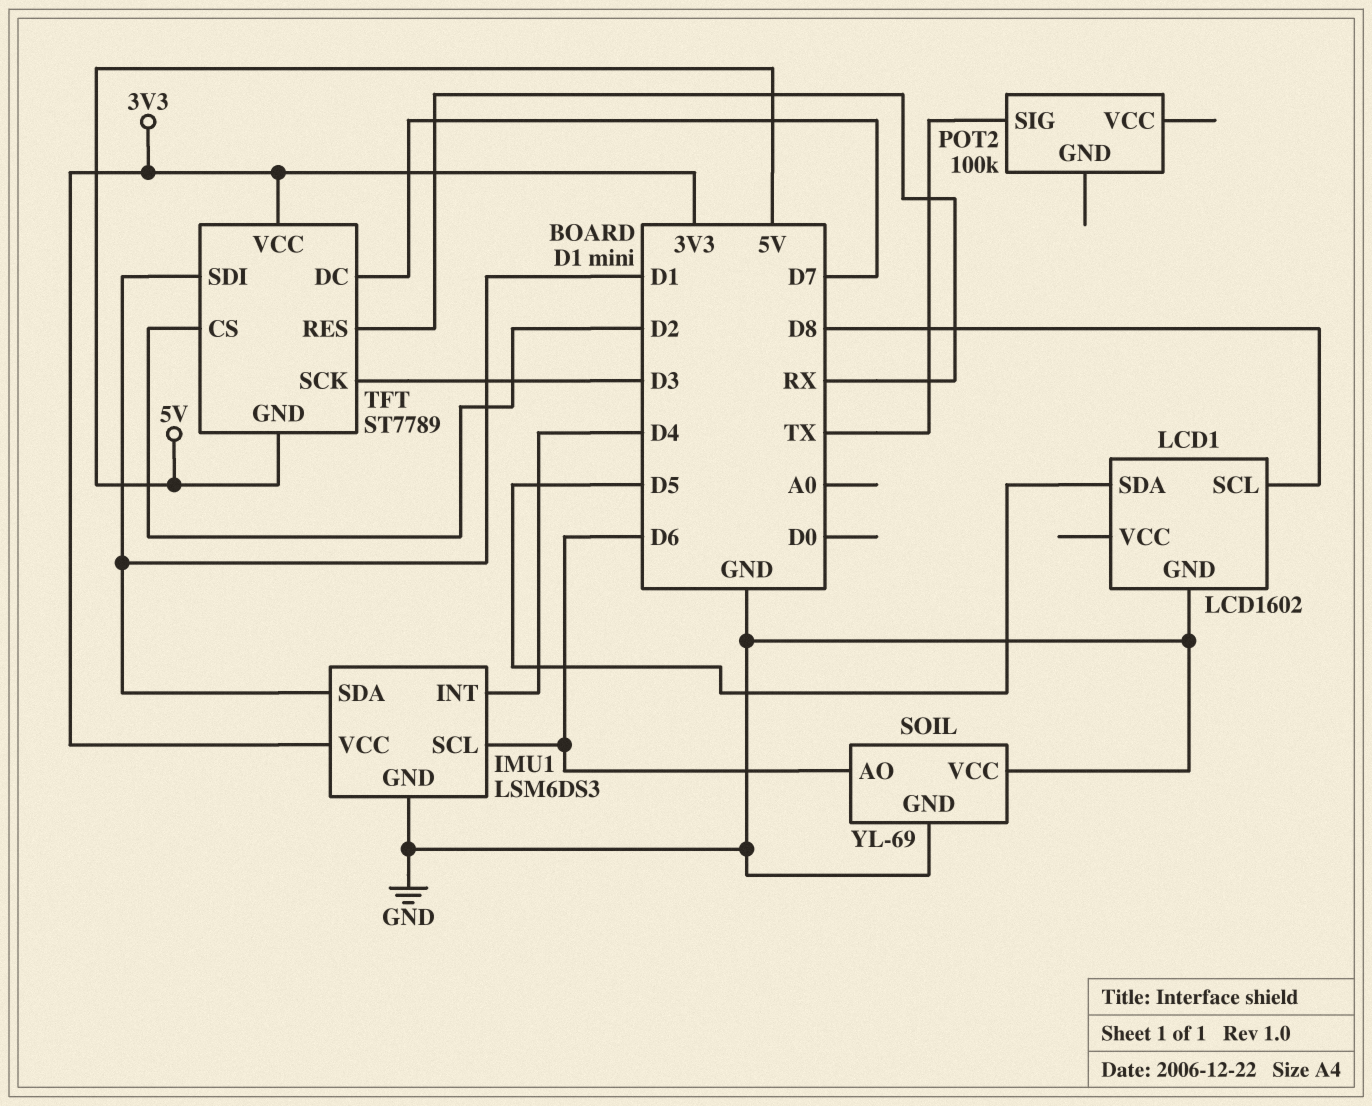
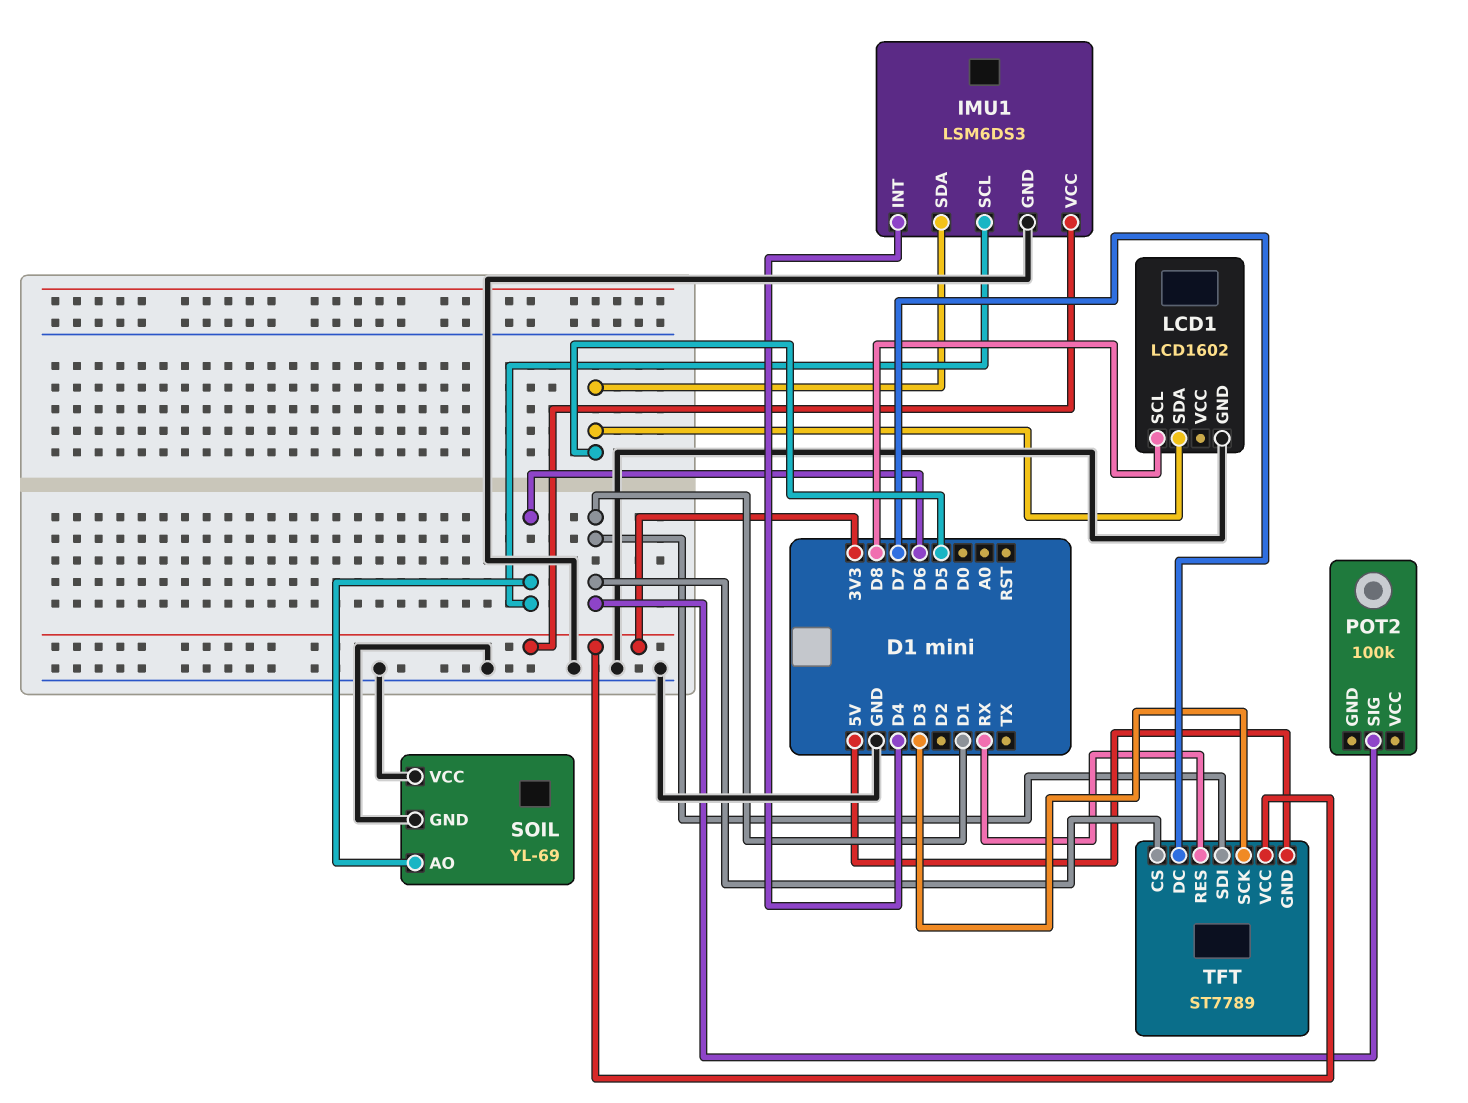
IMU1 pin SDA: D1 -> D5
POT2 pin SIG: TX -> D1
TFT pin CS: D2 -> D1

